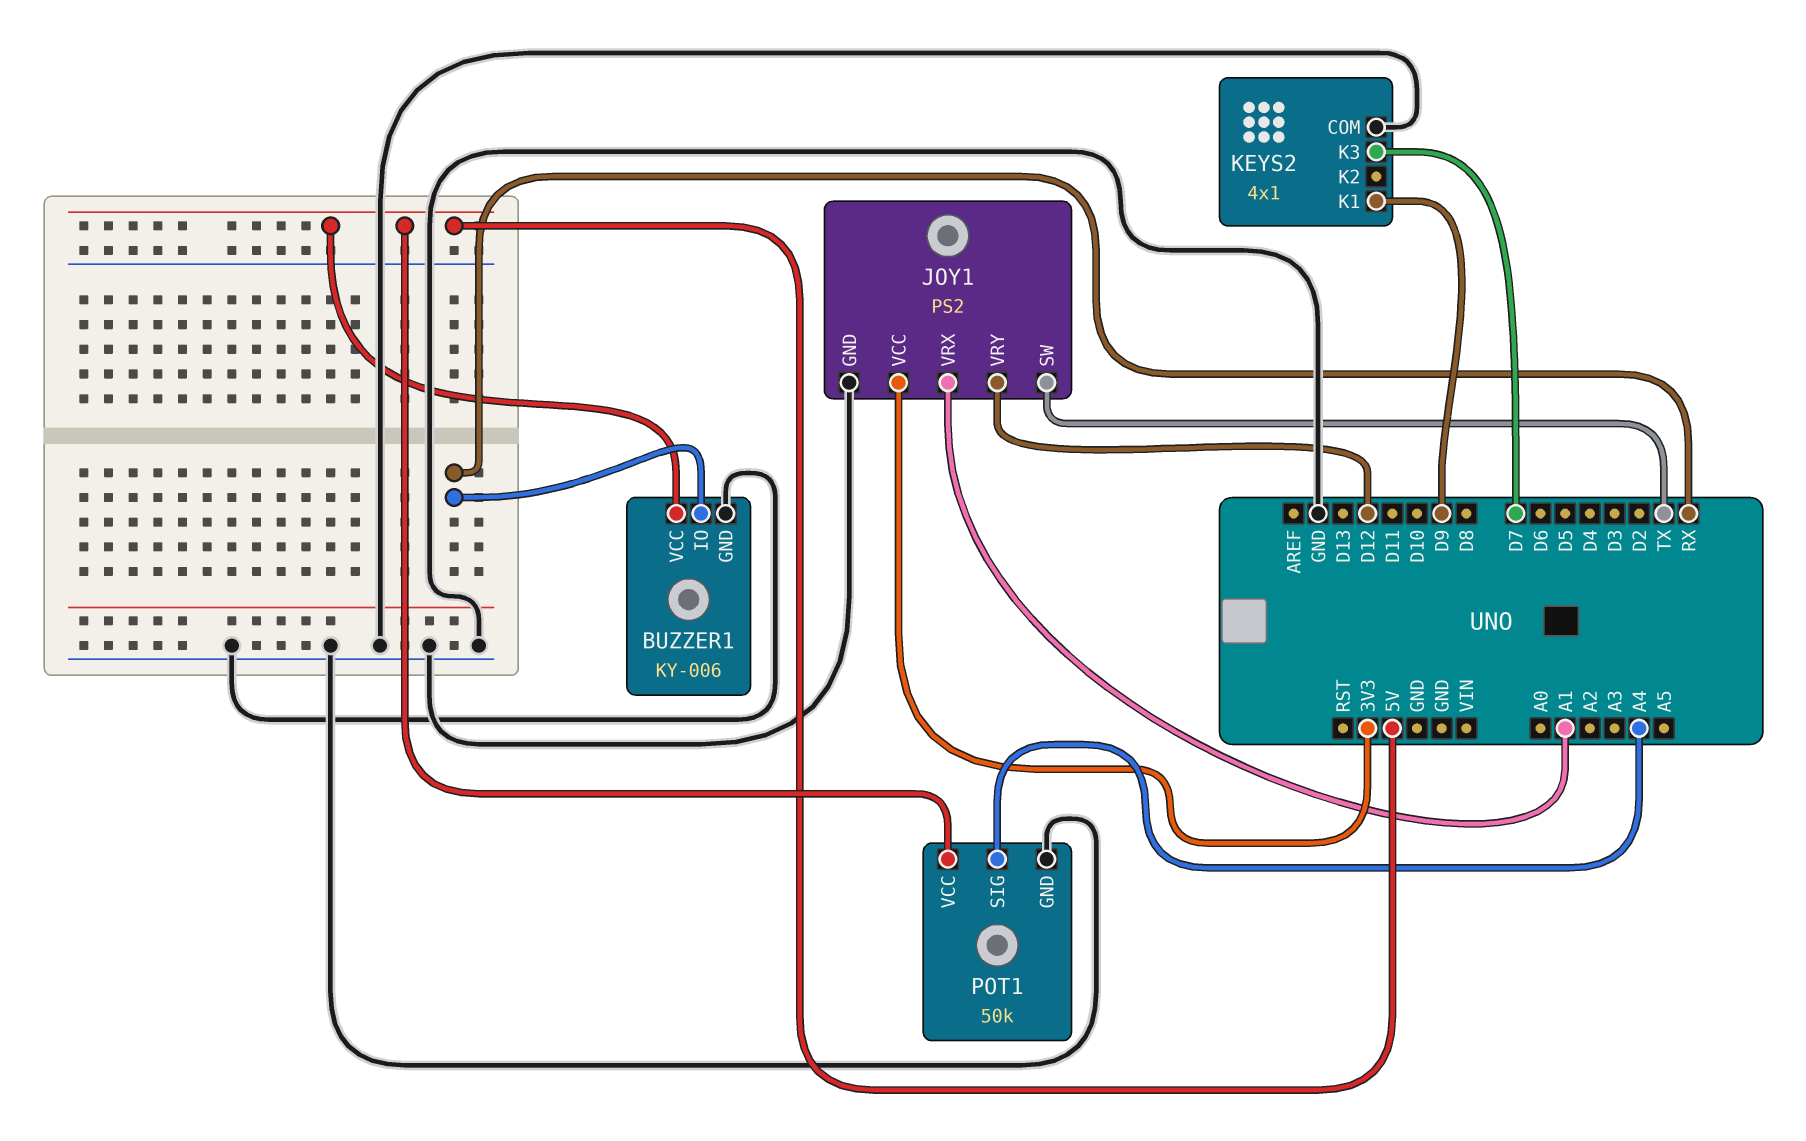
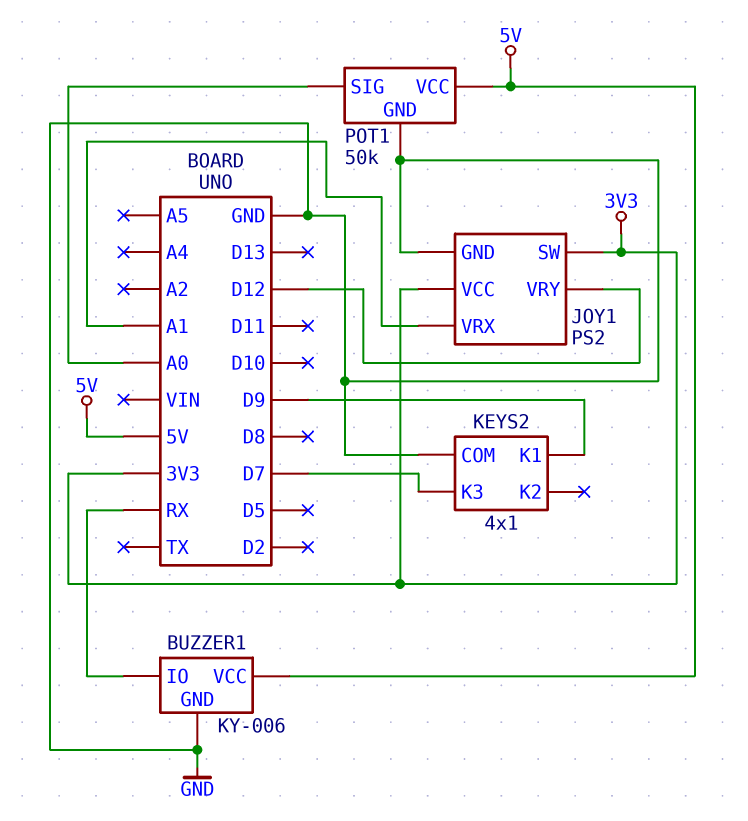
JOY1 pin SW: TX -> 3V3
POT1 pin SIG: A4 -> A0

